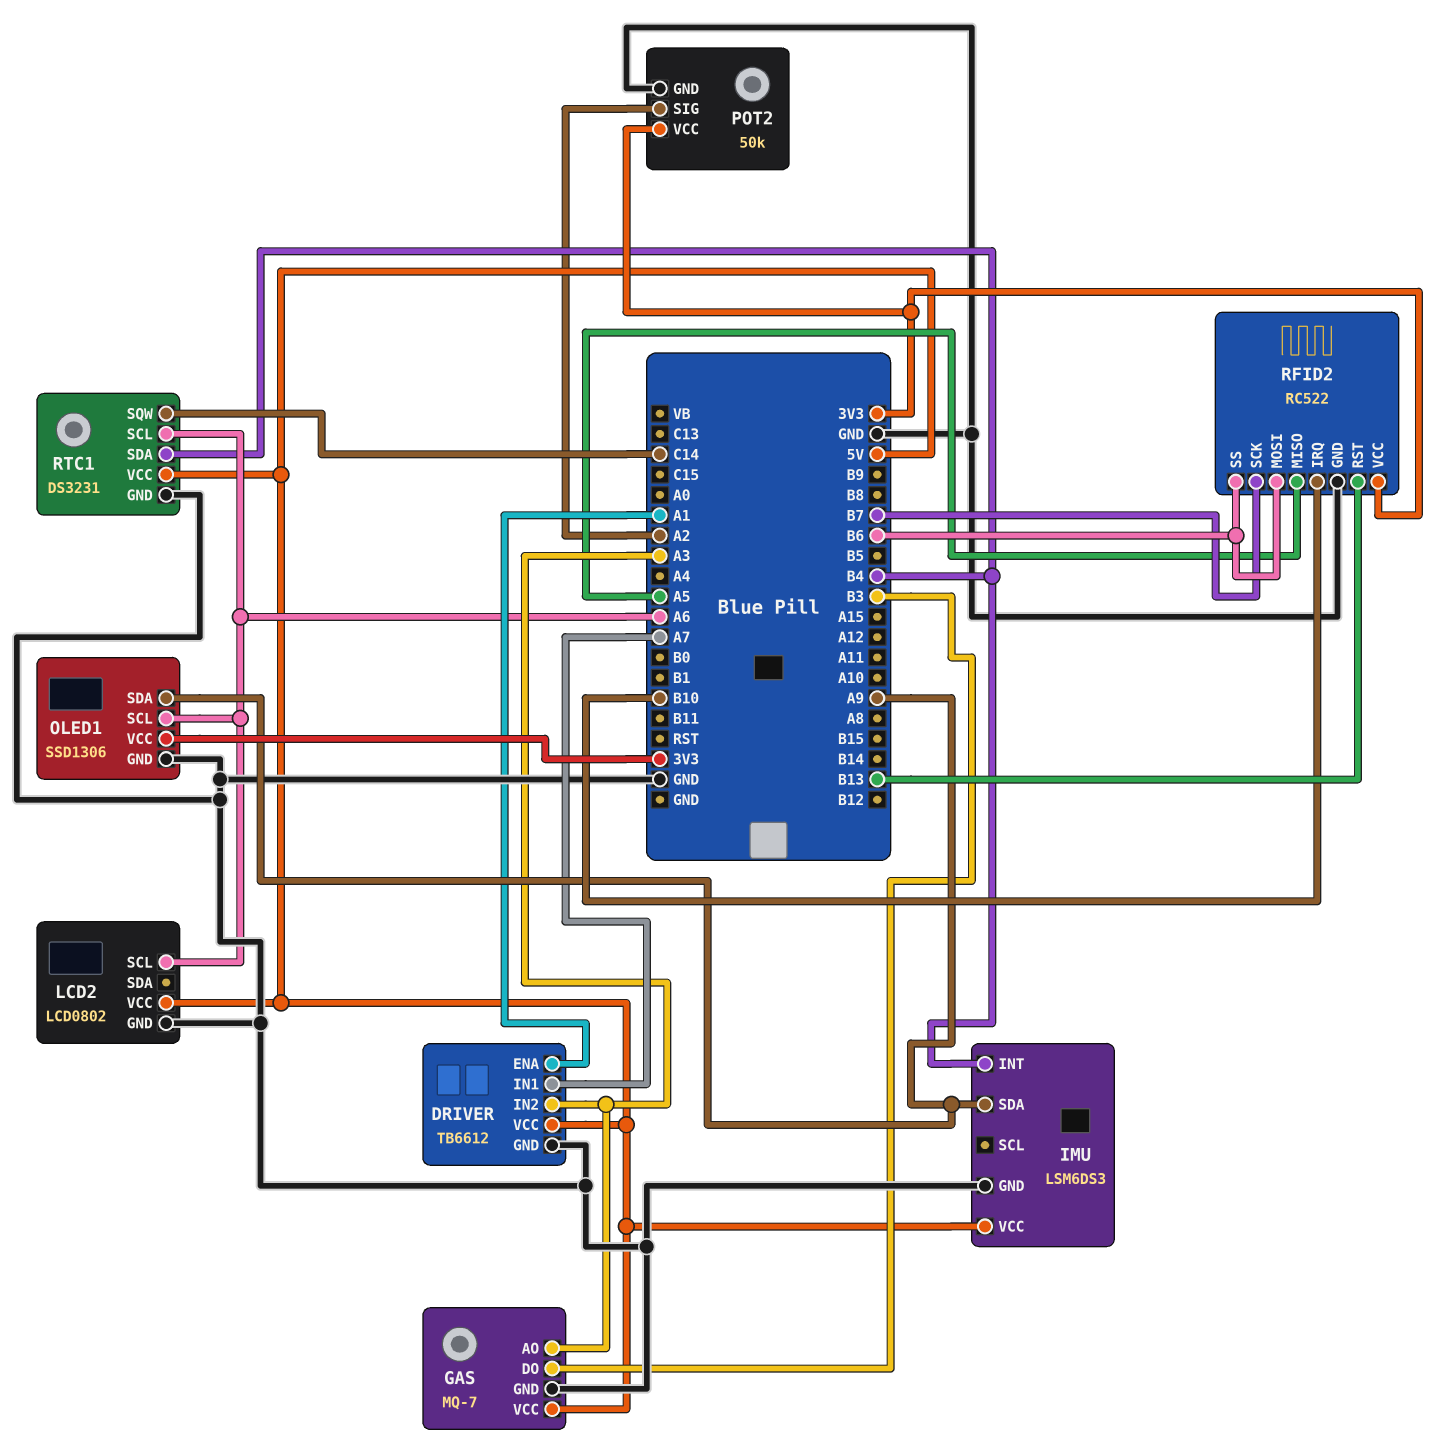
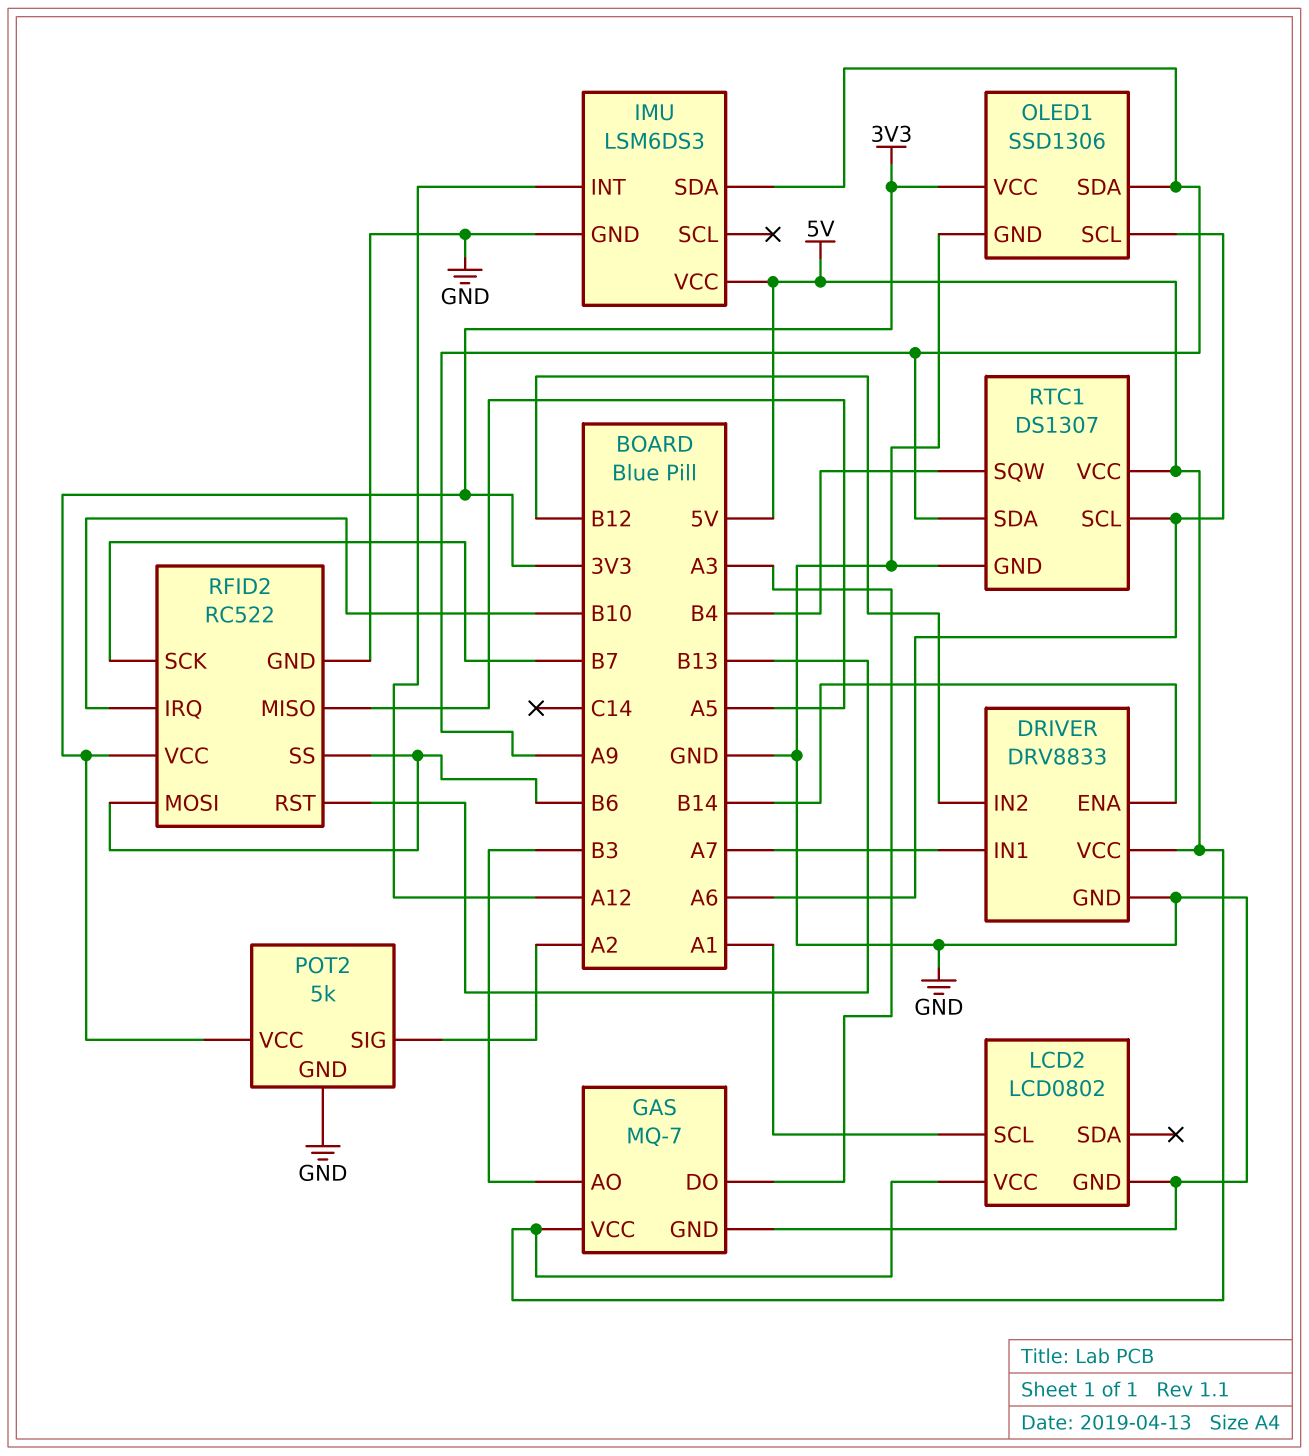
DRIVER: TB6612 -> DRV8833
DRIVER pin ENA: A1 -> B14
DRIVER pin IN2: A3 -> B12
GAS pin AO: A3 -> B3
GAS pin DO: B3 -> A3
IMU pin INT: B4 -> A12
LCD2 pin SCL: A6 -> A1
POT2: 50k -> 5k
RTC1: DS3231 -> DS1307
RTC1 pin SDA: B4 -> A9
RTC1 pin SQW: C14 -> B4

